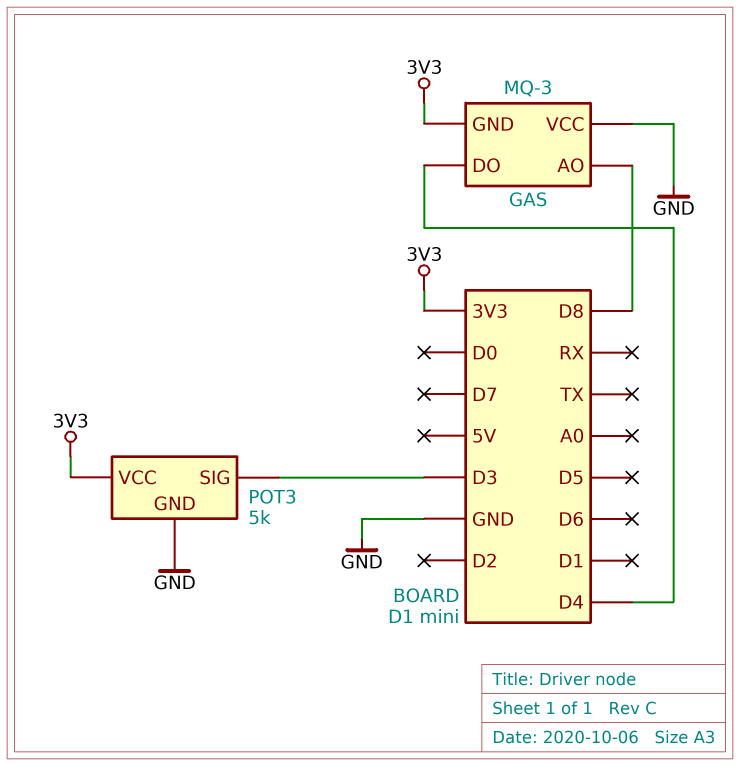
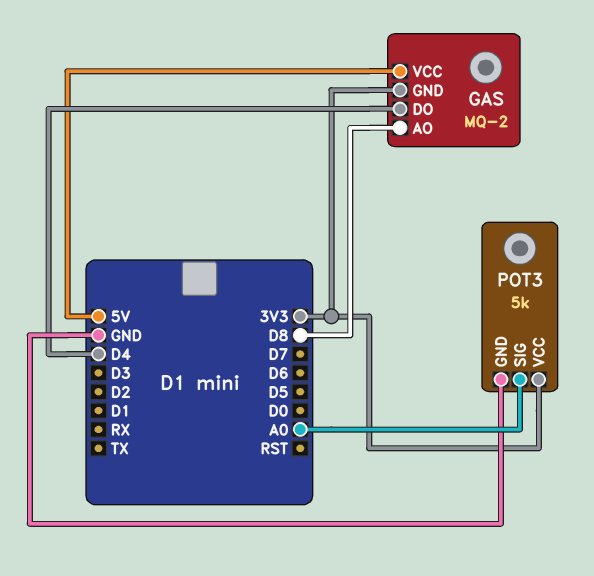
GAS: MQ-3 -> MQ-2
GAS pin VCC: GND -> 5V
POT3 pin SIG: D3 -> A0

